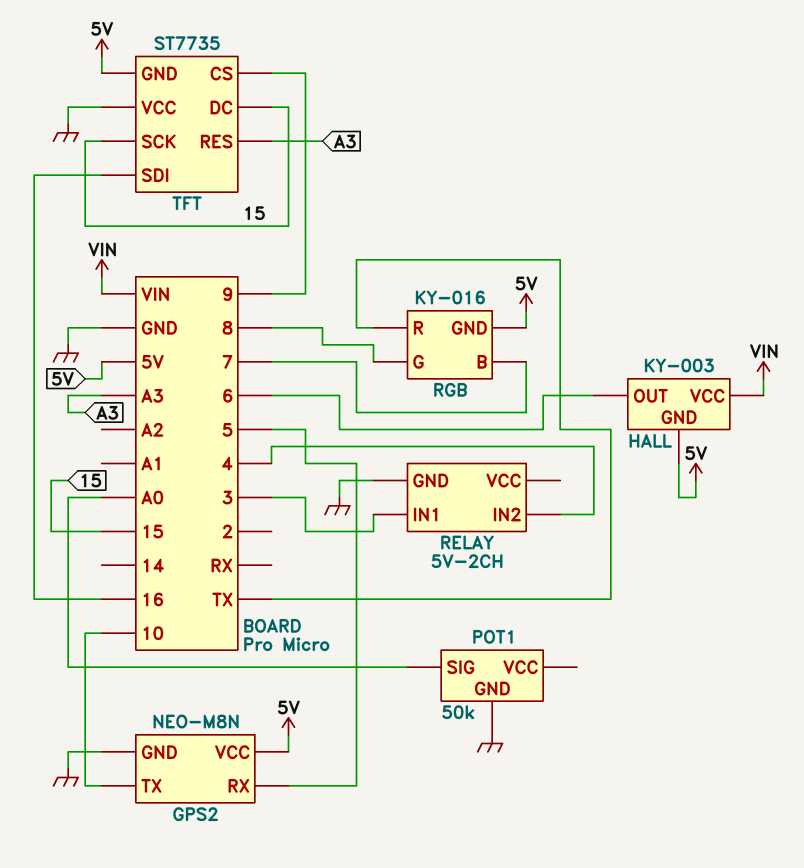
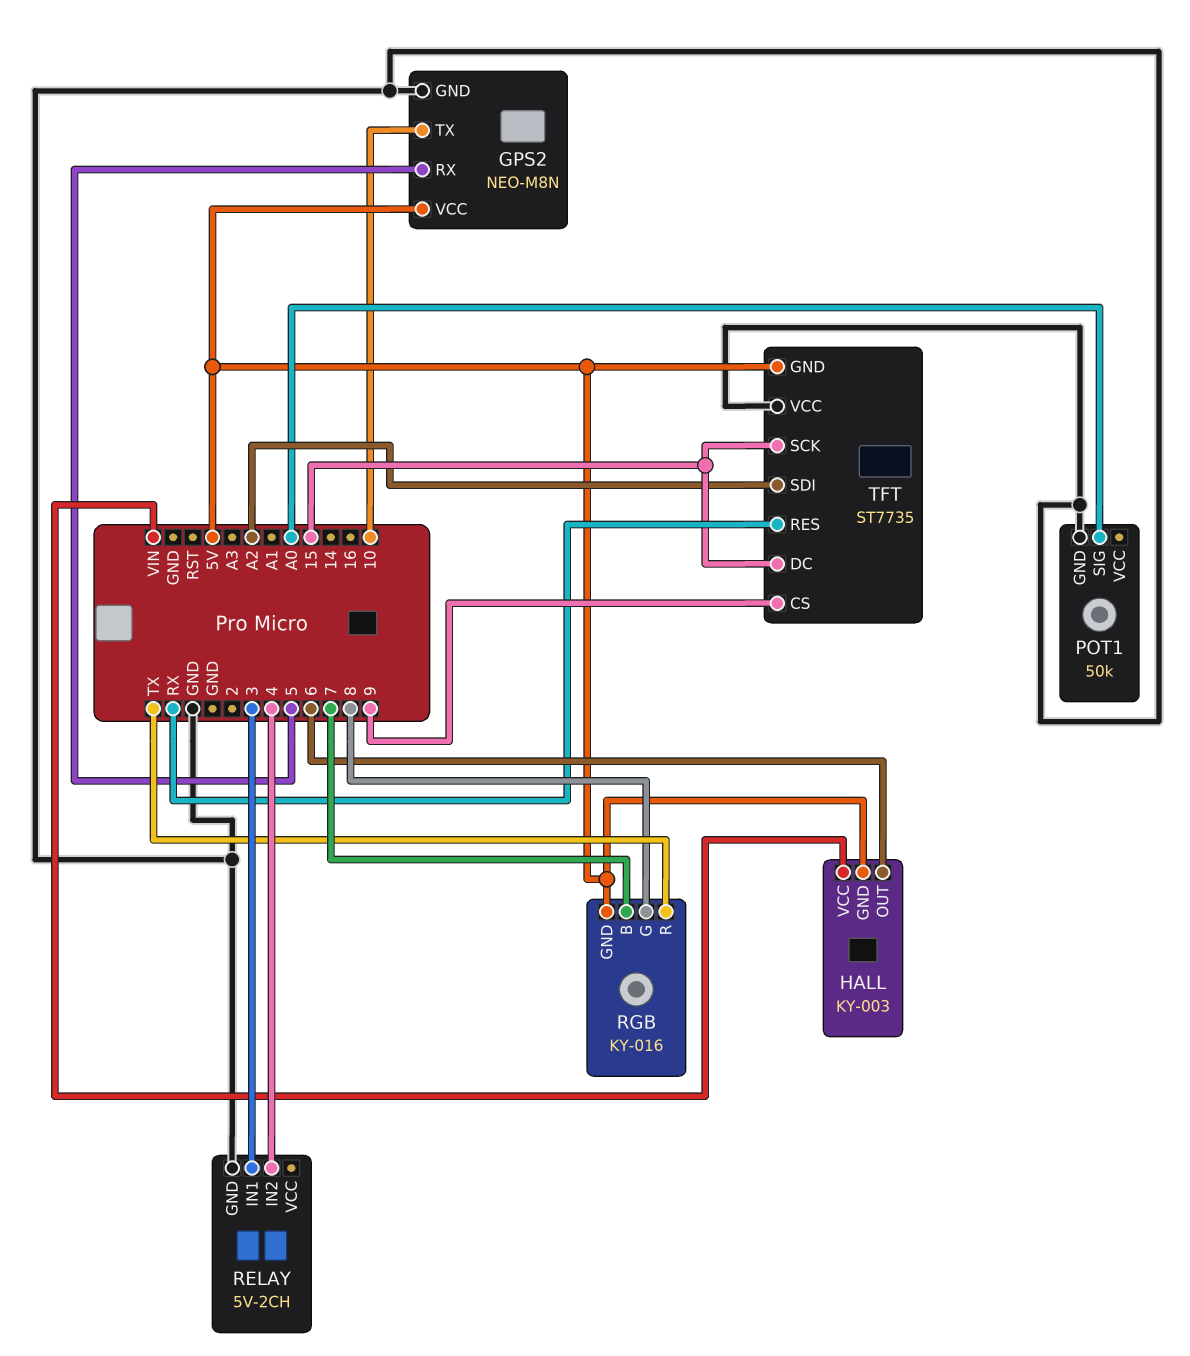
TFT pin RES: A3 -> RX
TFT pin SDI: 16 -> A2

